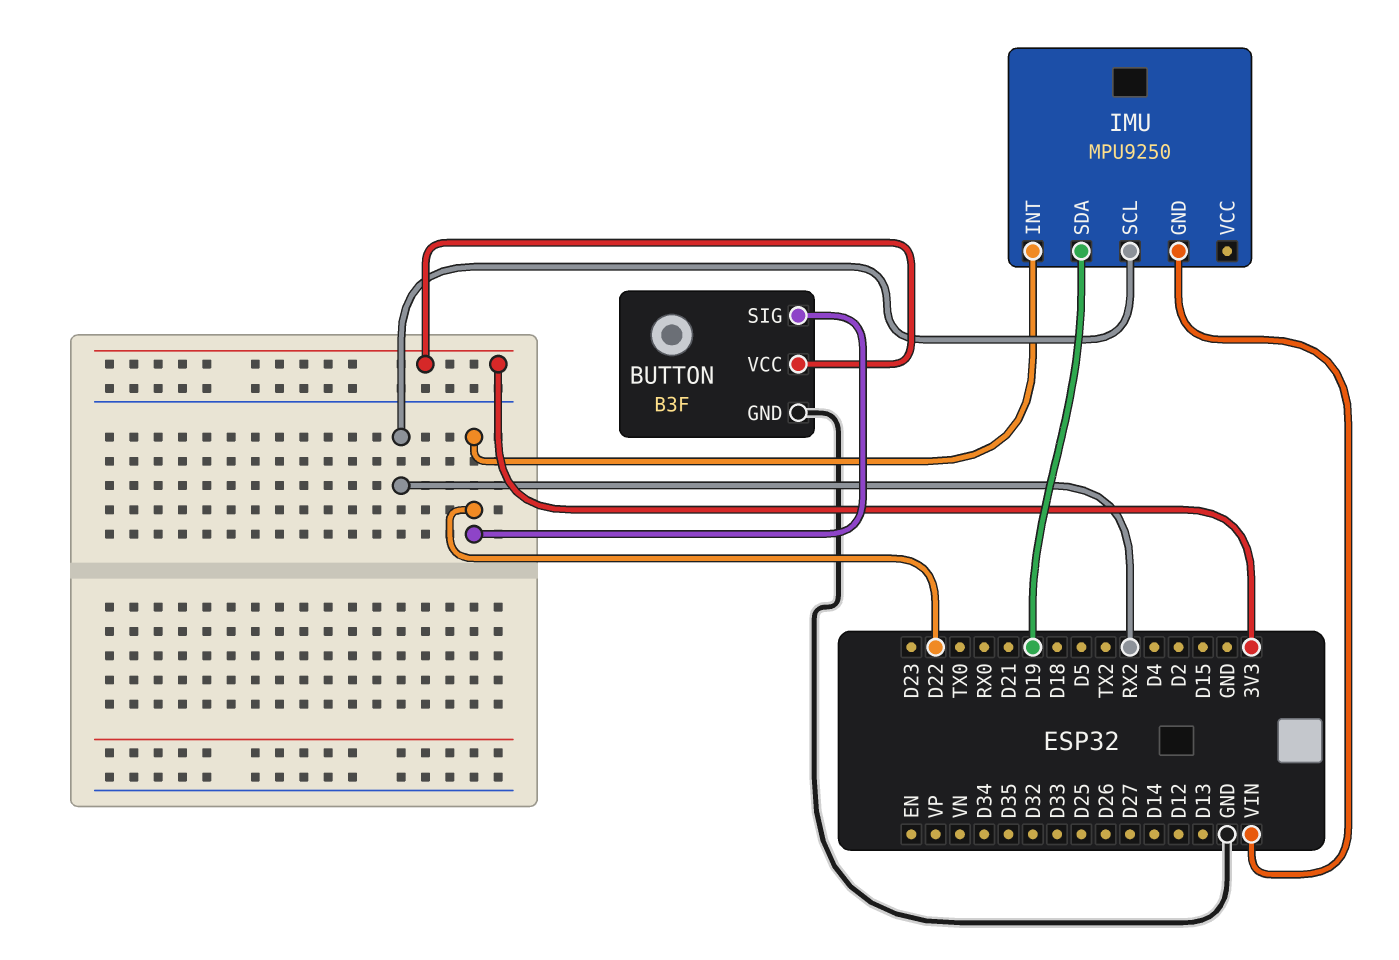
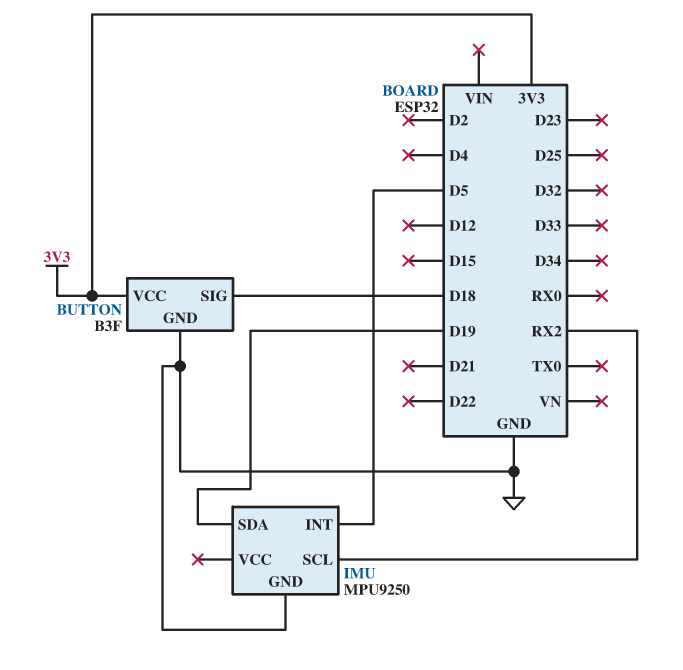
BUTTON pin SIG: D22 -> D18
IMU pin GND: VIN -> GND
IMU pin INT: D22 -> D5

